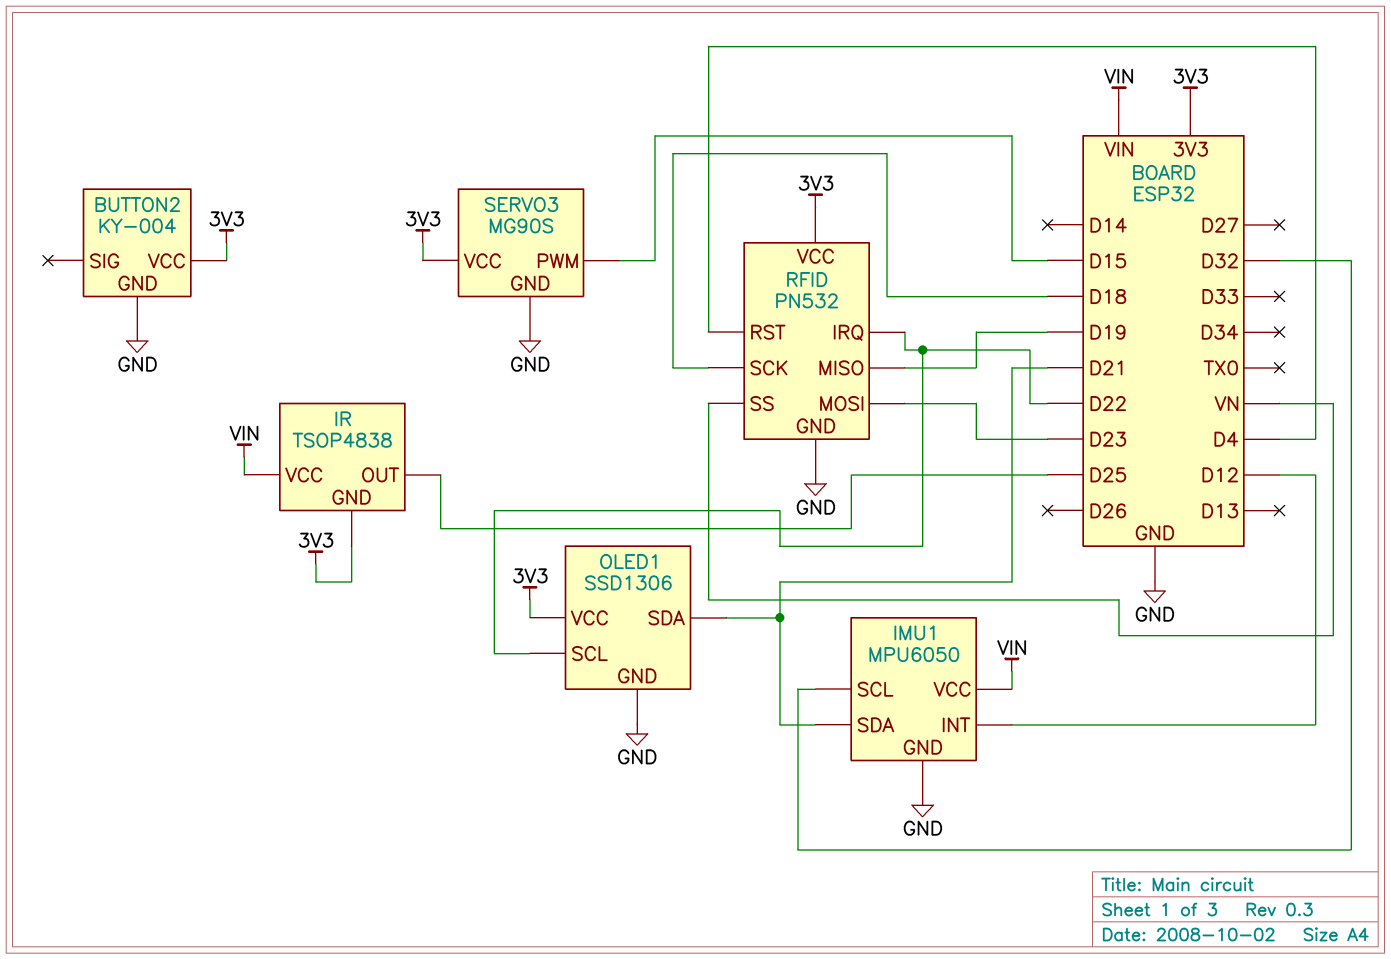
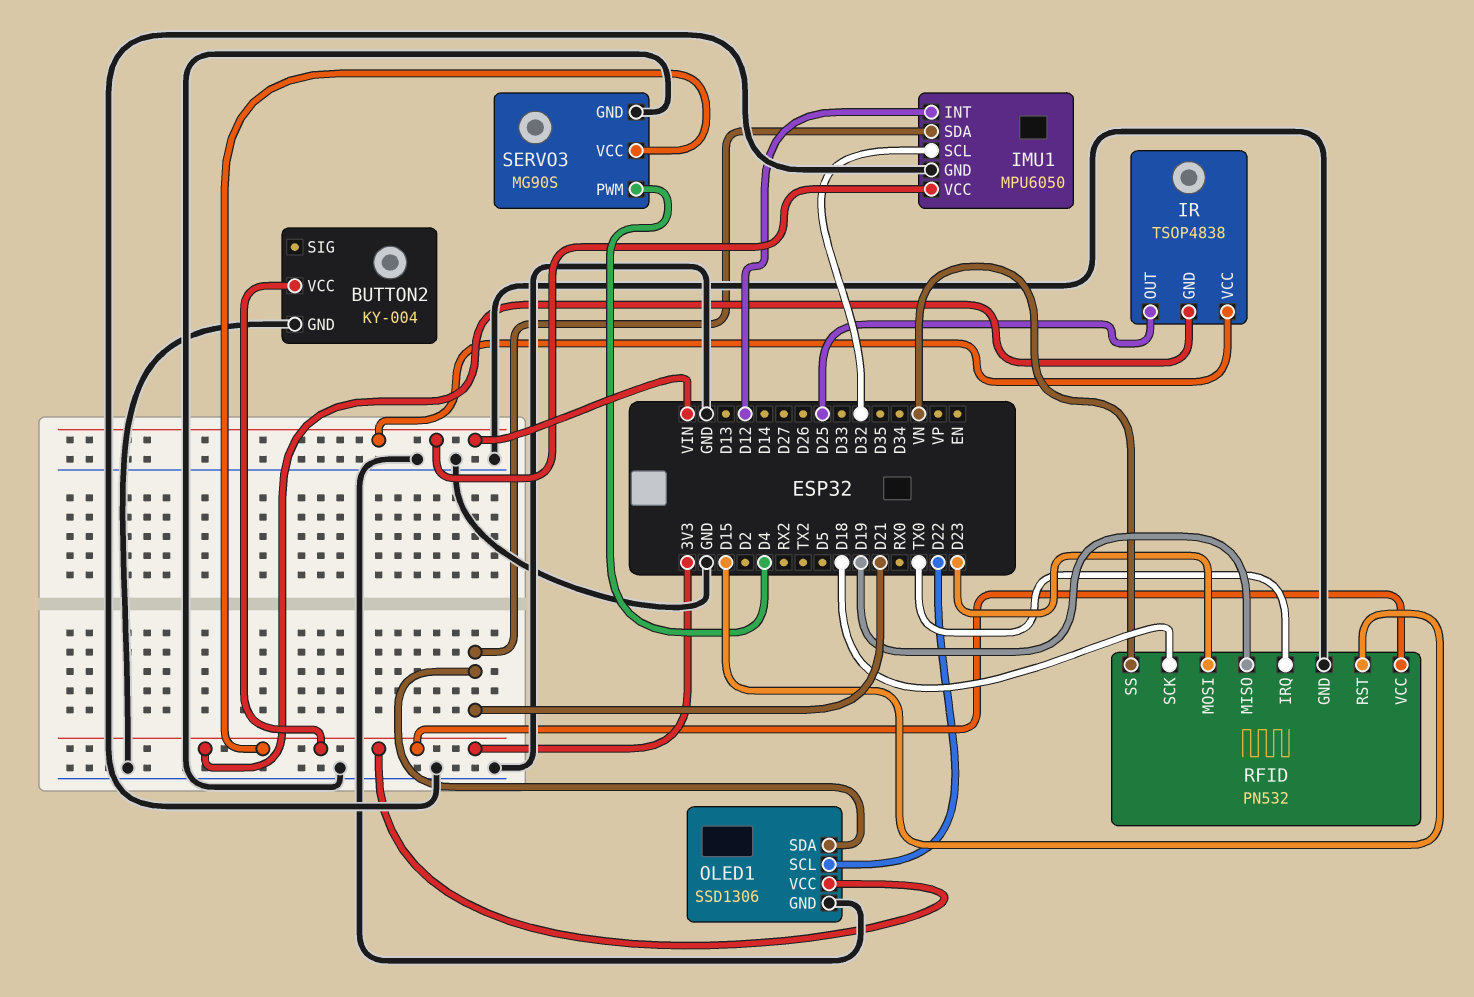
RFID pin IRQ: D22 -> TX0
RFID pin RST: D4 -> D15
SERVO3 pin PWM: D15 -> D4

